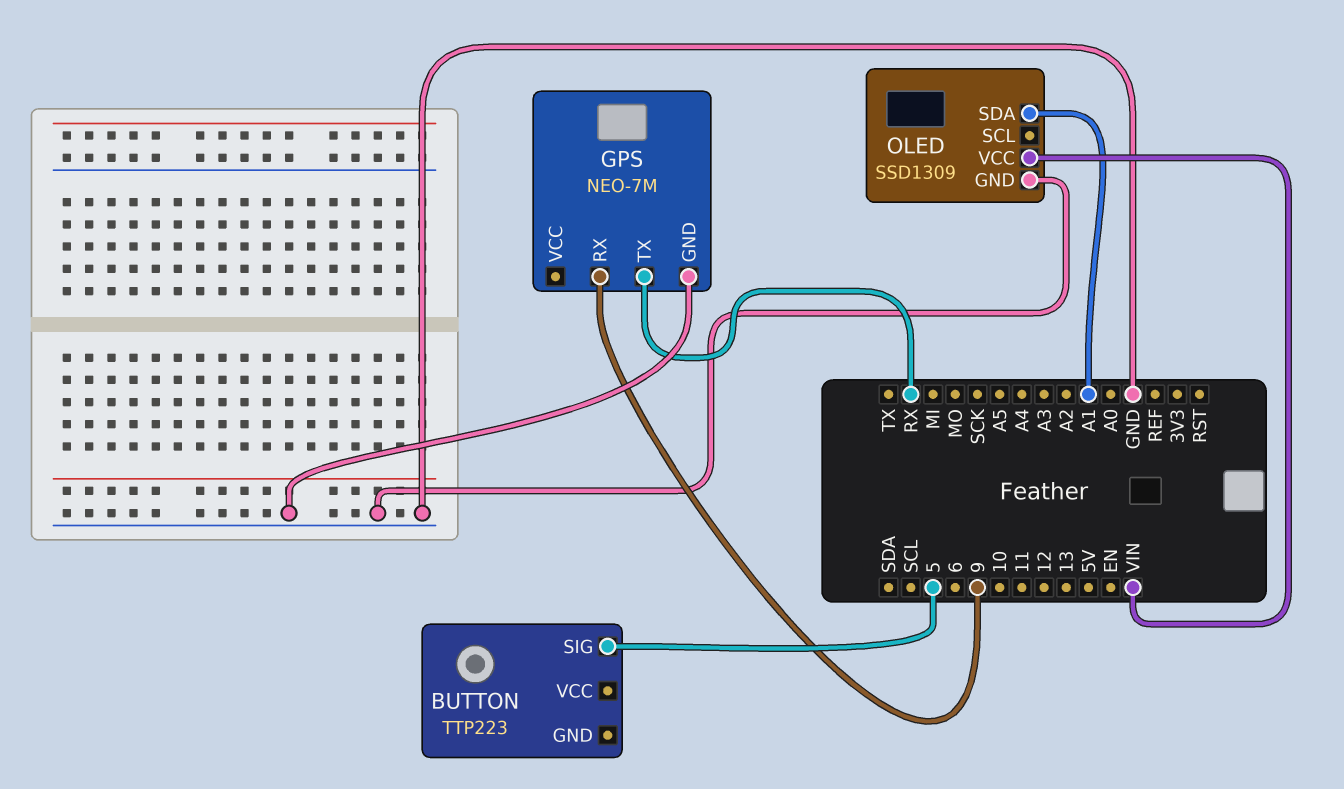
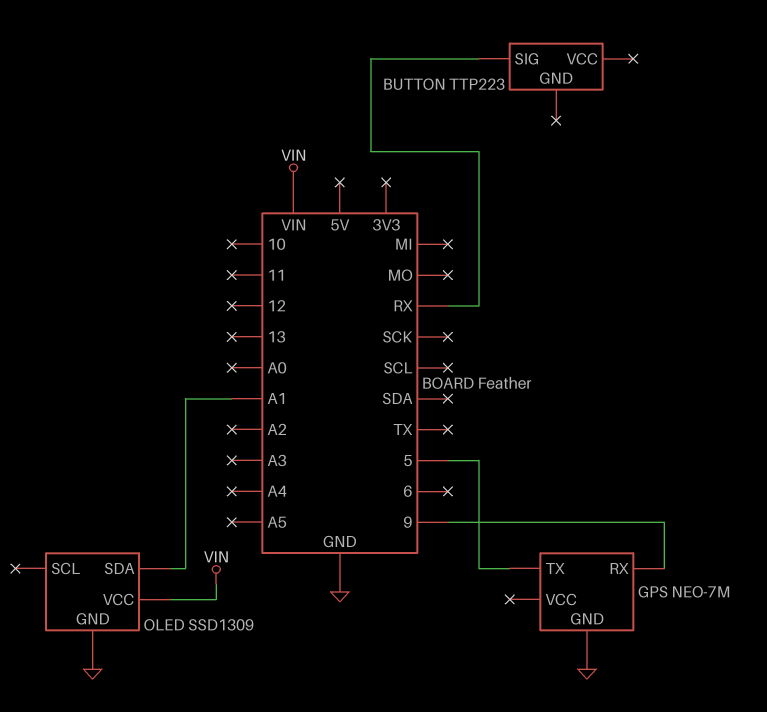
BUTTON pin SIG: 5 -> RX
GPS pin TX: RX -> 5

